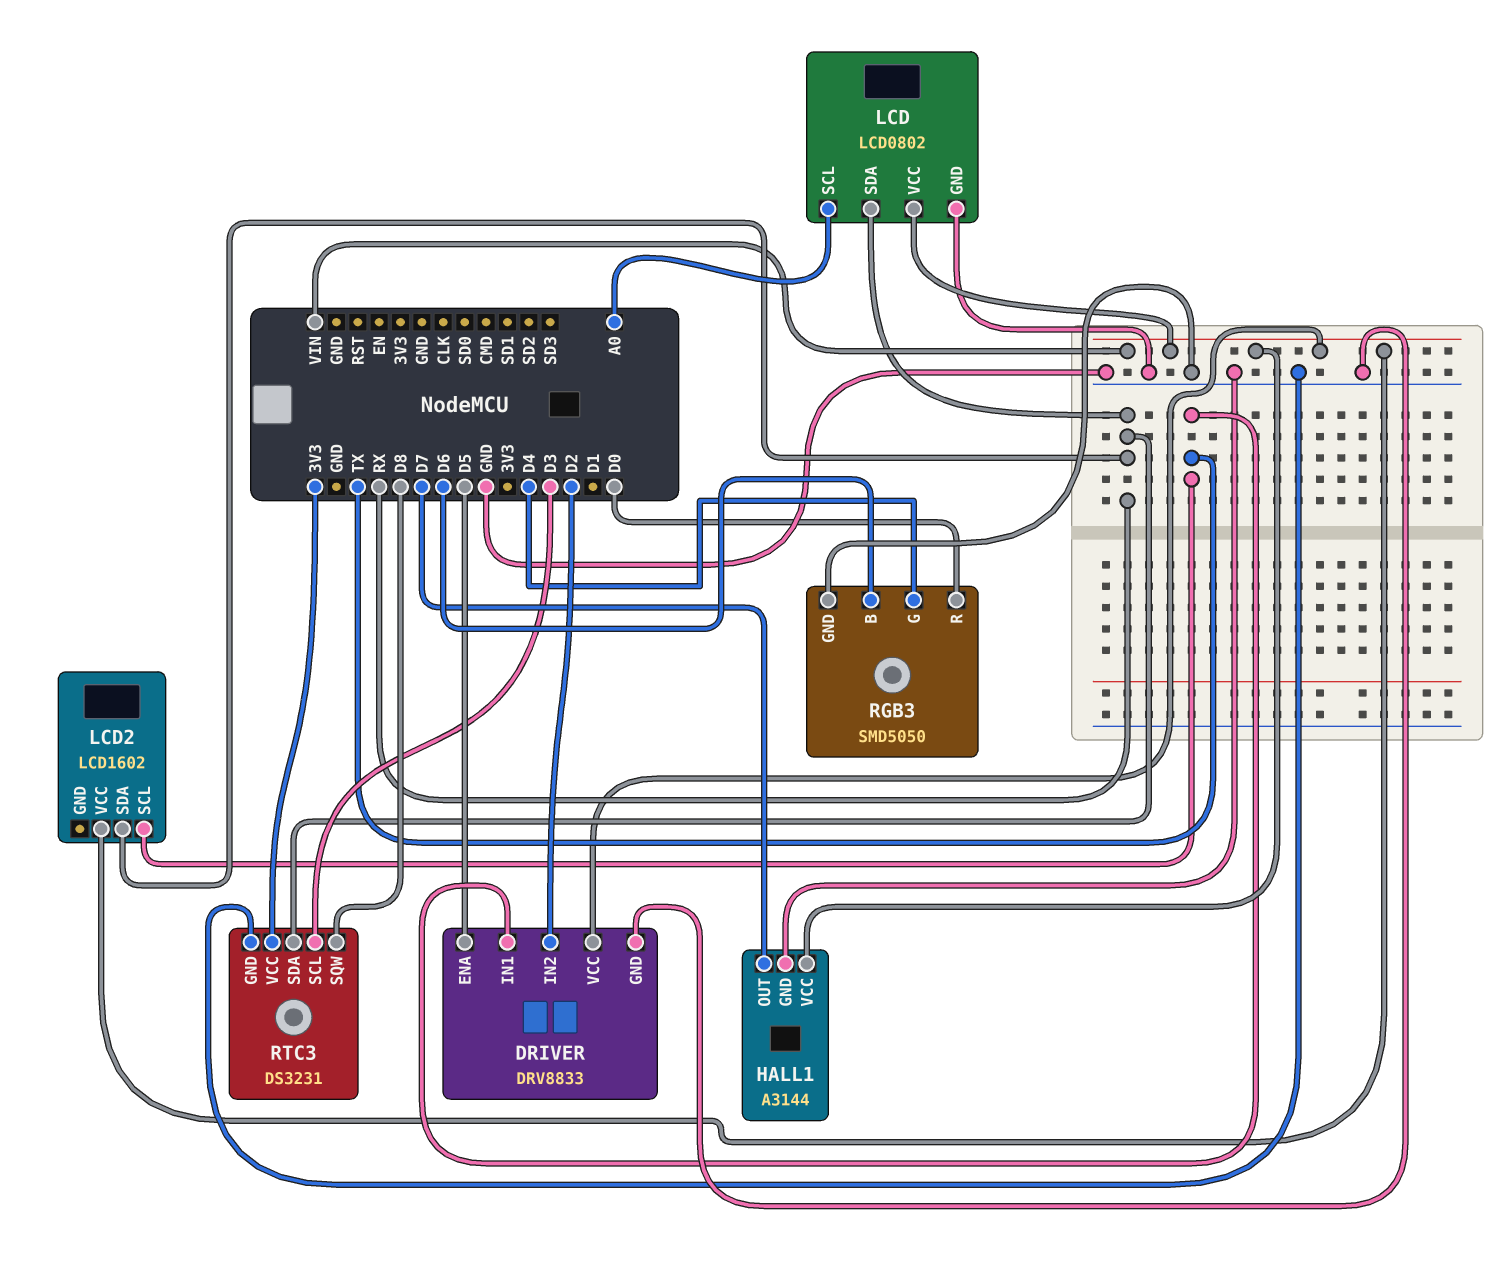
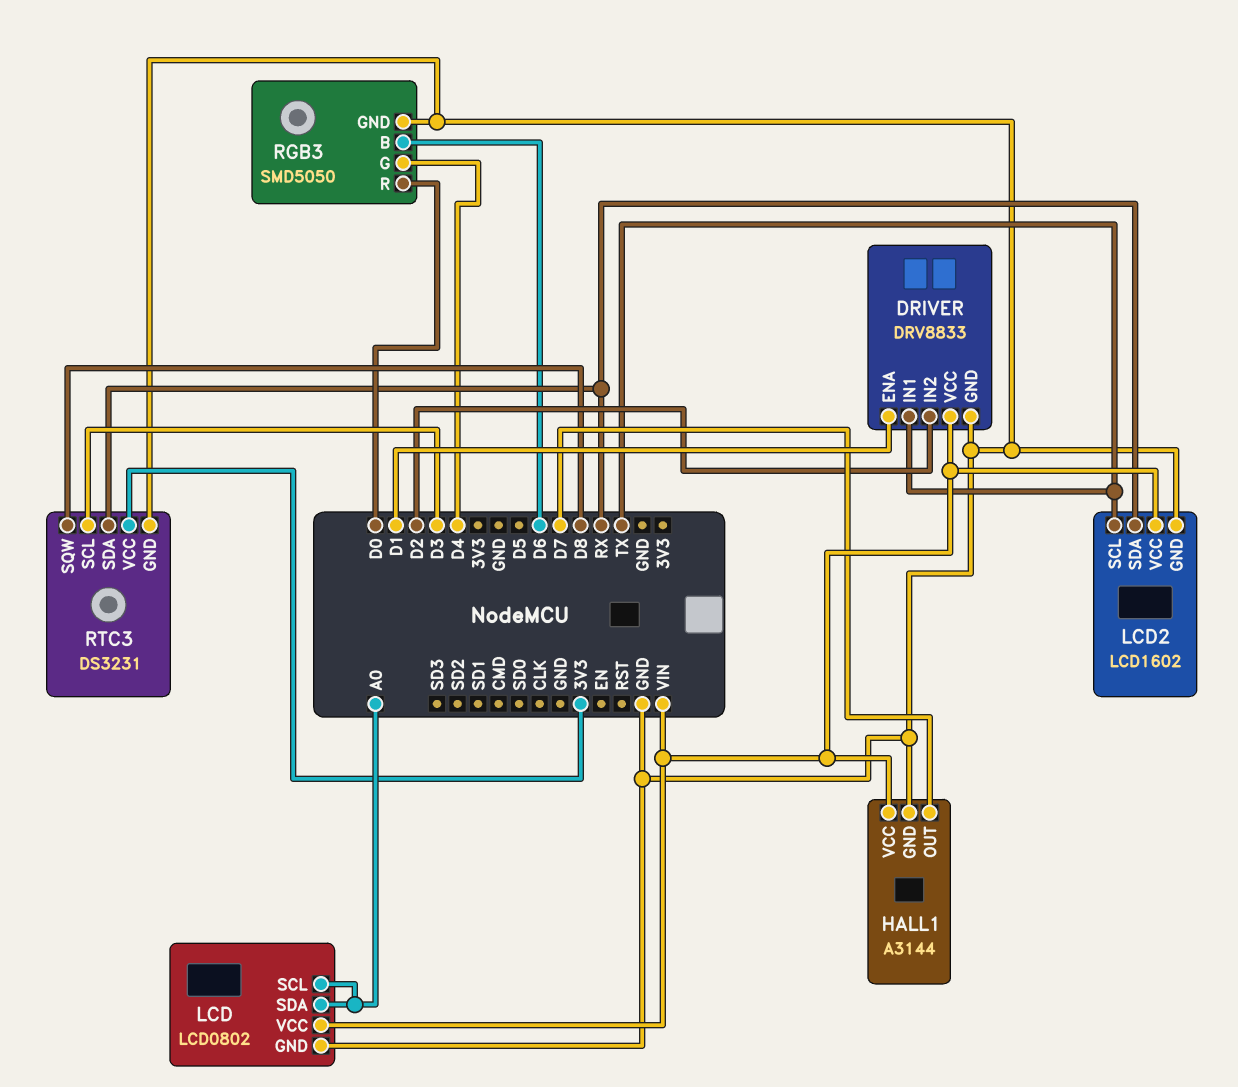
DRIVER pin ENA: D5 -> D1
LCD pin SDA: RX -> A0
LCD2 pin GND: none -> GND

